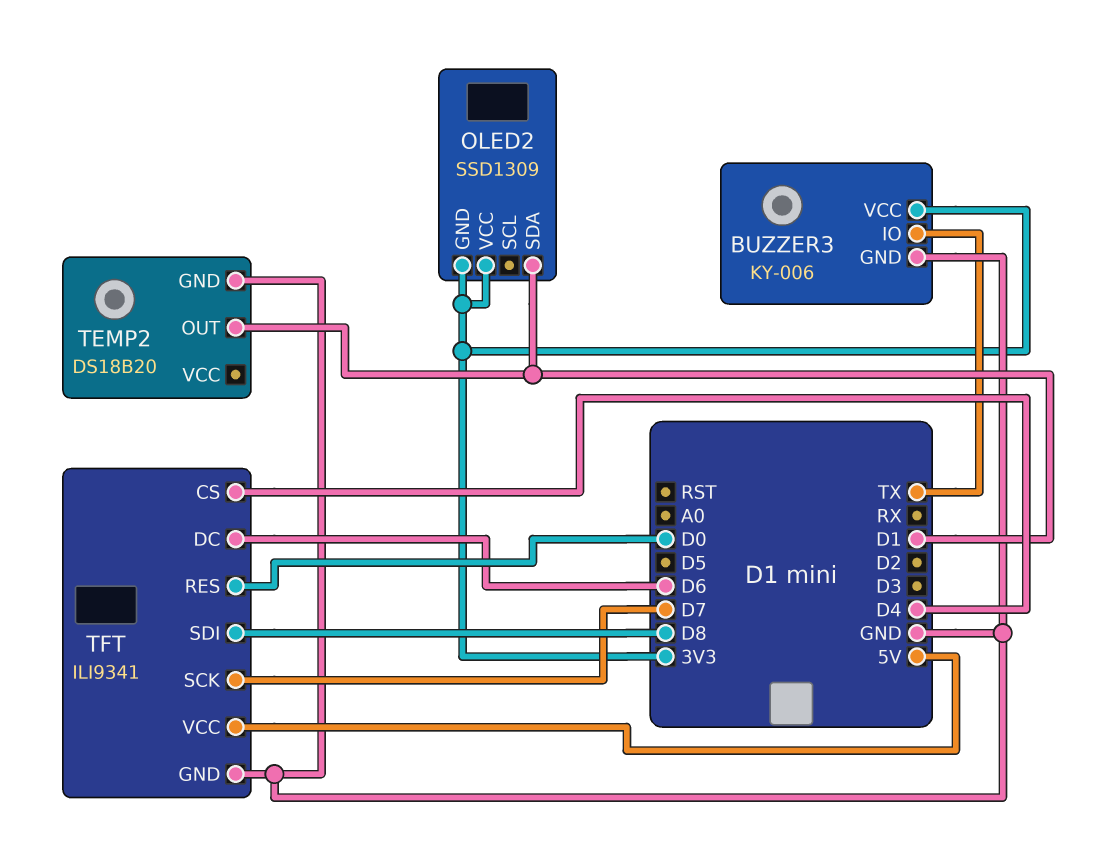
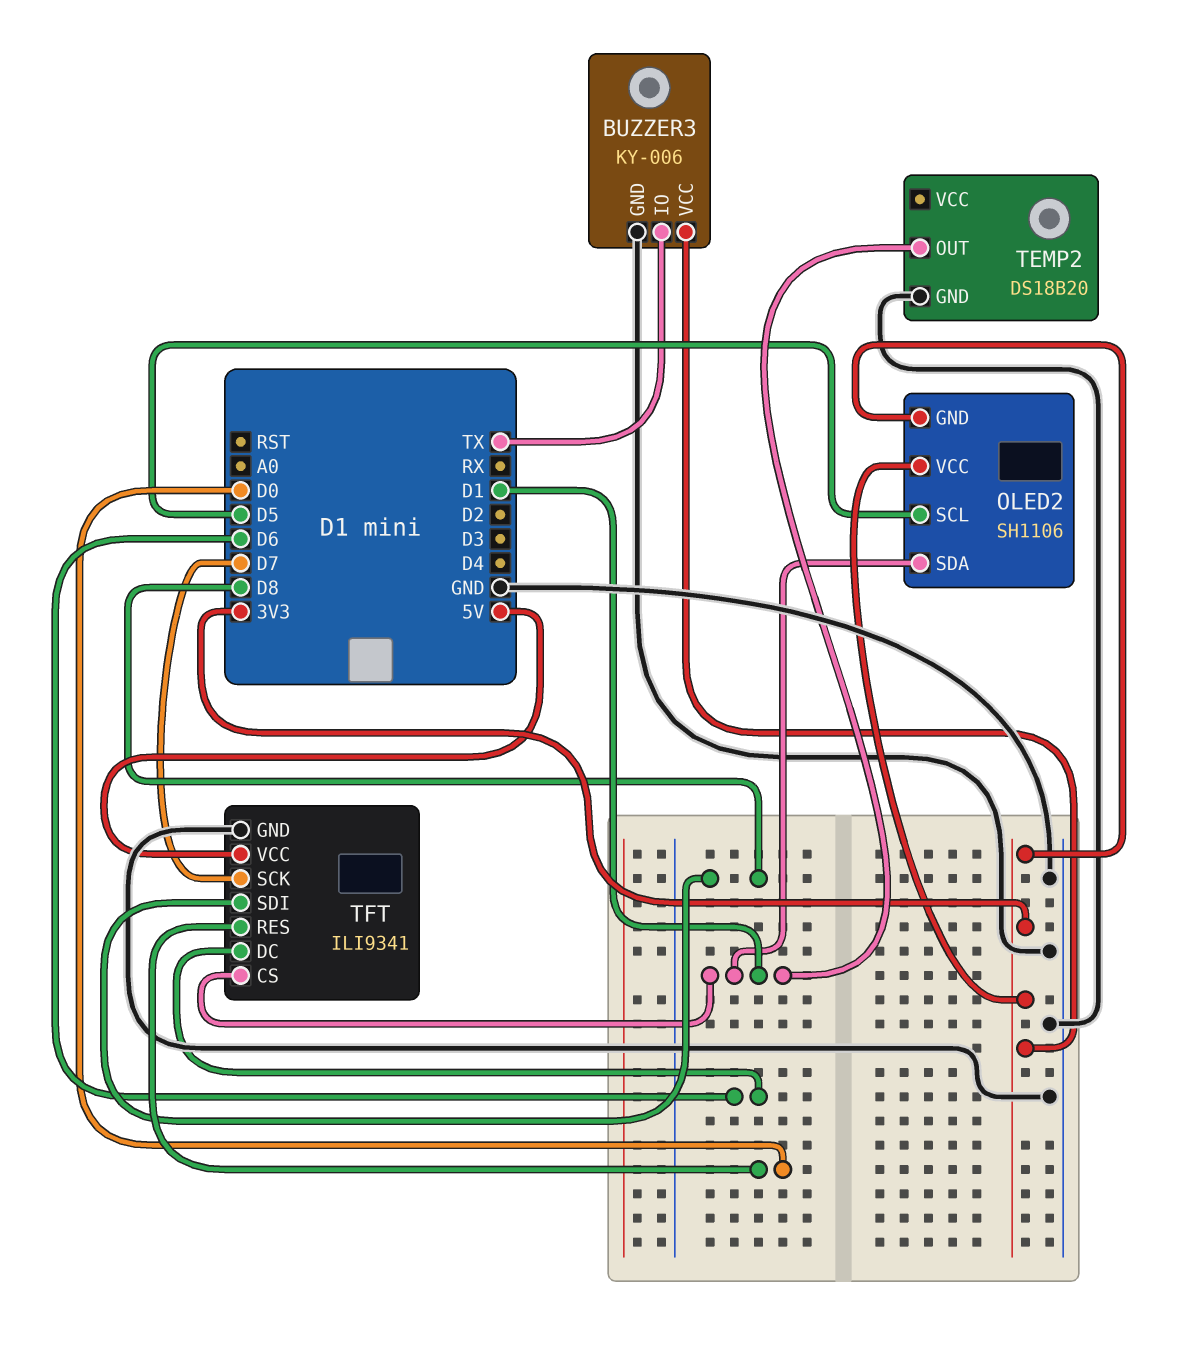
OLED2: SSD1309 -> SH1106
OLED2 pin SCL: none -> D5
TFT pin CS: D4 -> D1

